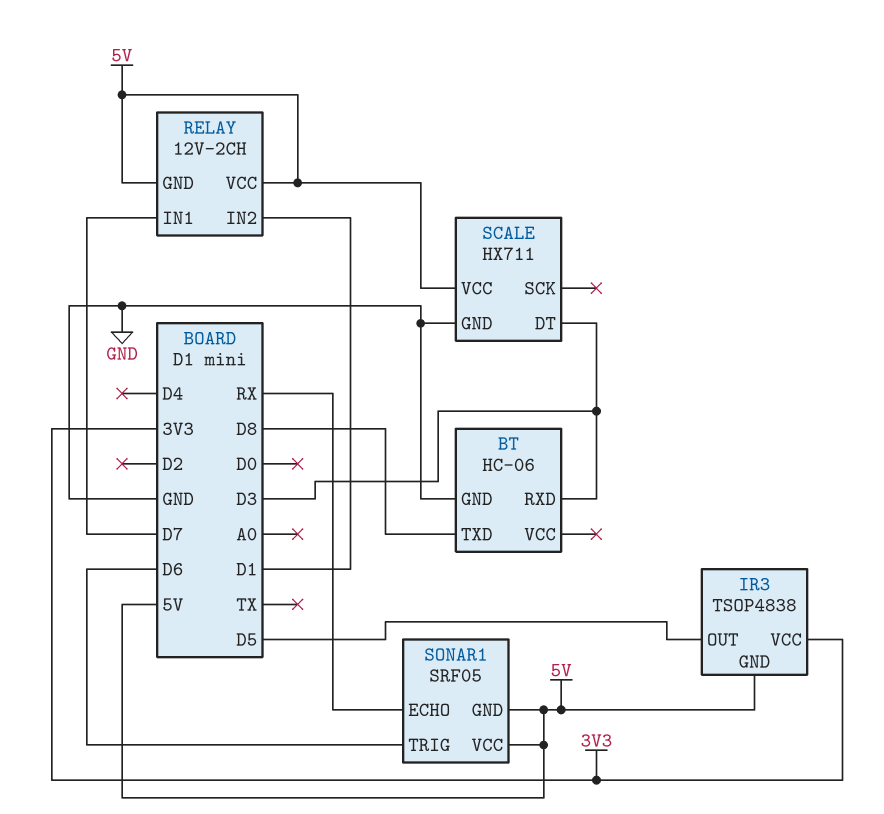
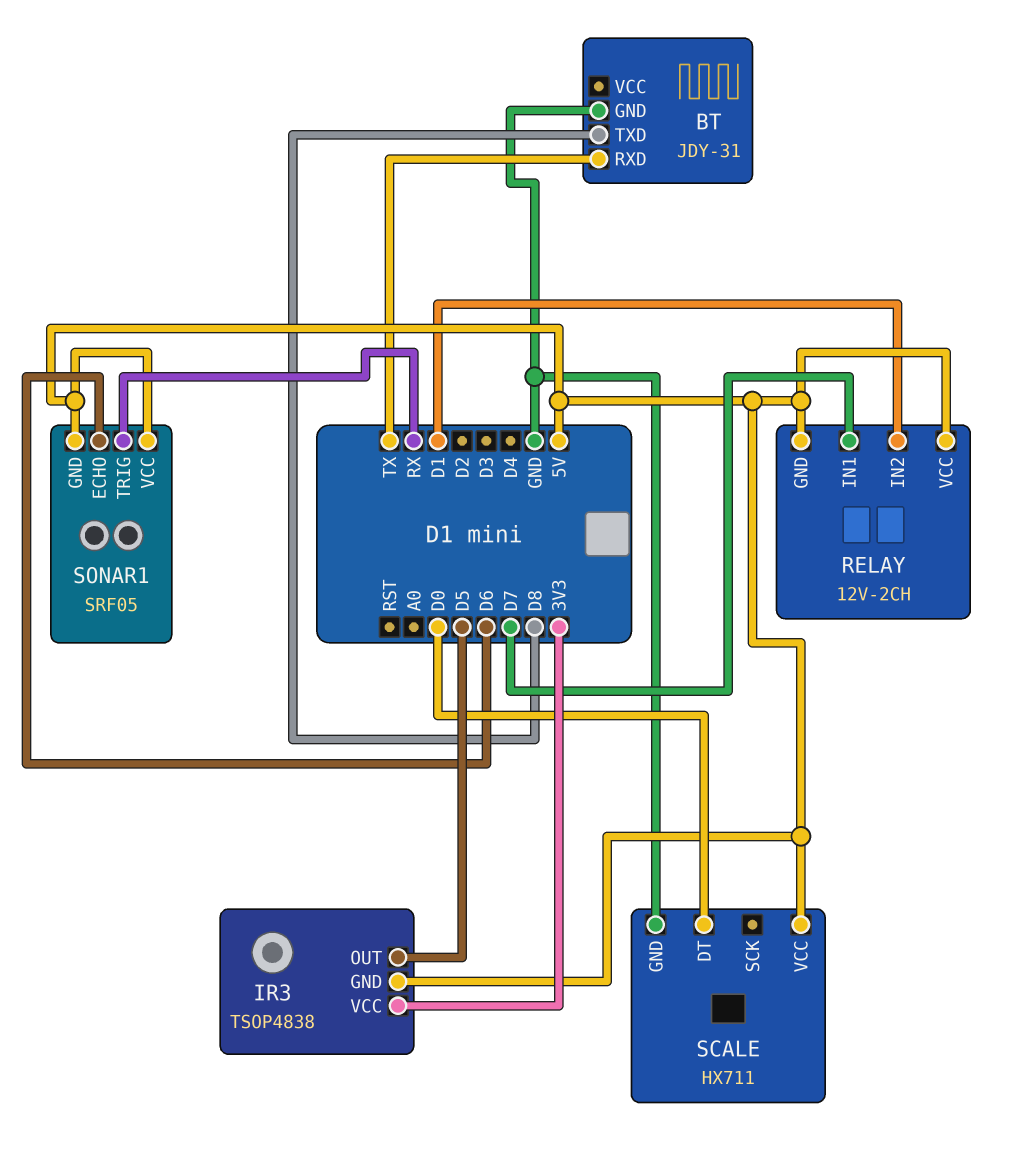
BT: HC-06 -> JDY-31
BT pin RXD: D3 -> TX
SCALE pin DT: D3 -> D0
SONAR1 pin ECHO: RX -> D6
SONAR1 pin TRIG: D6 -> RX

